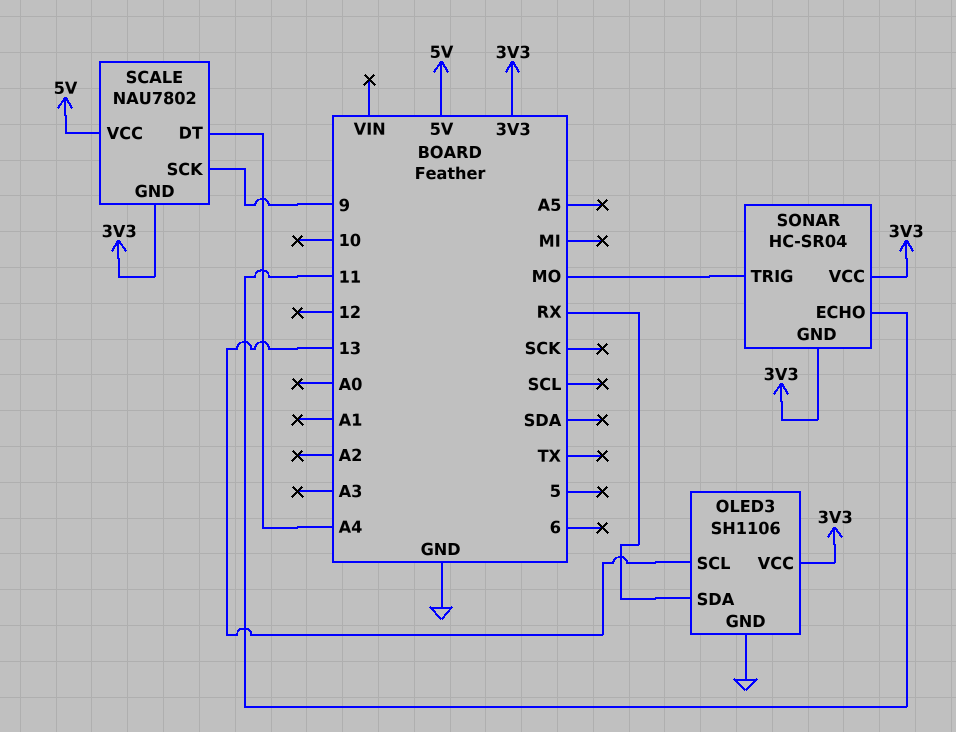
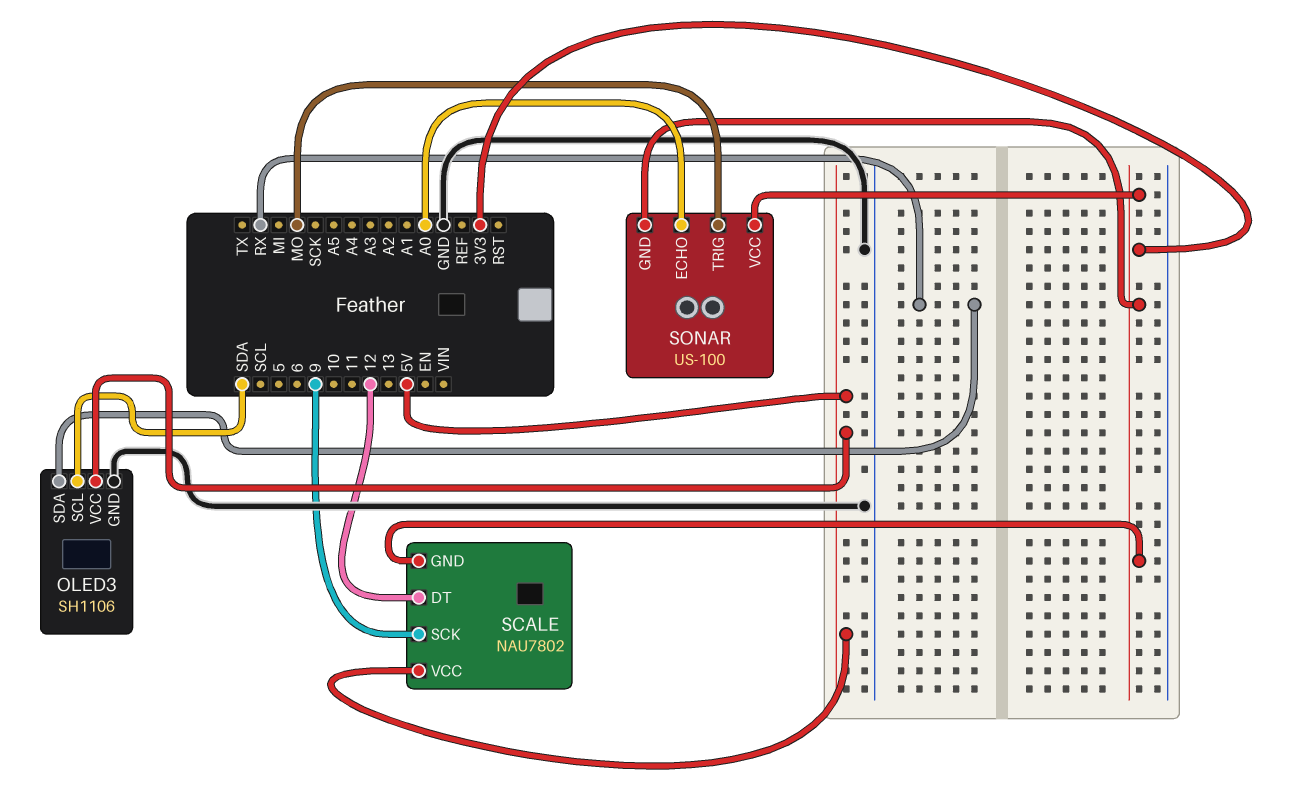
OLED3 pin SCL: 13 -> SDA
OLED3 pin VCC: 3V3 -> 5V
SCALE pin DT: A4 -> 12
SONAR: HC-SR04 -> US-100
SONAR pin ECHO: 11 -> A0

